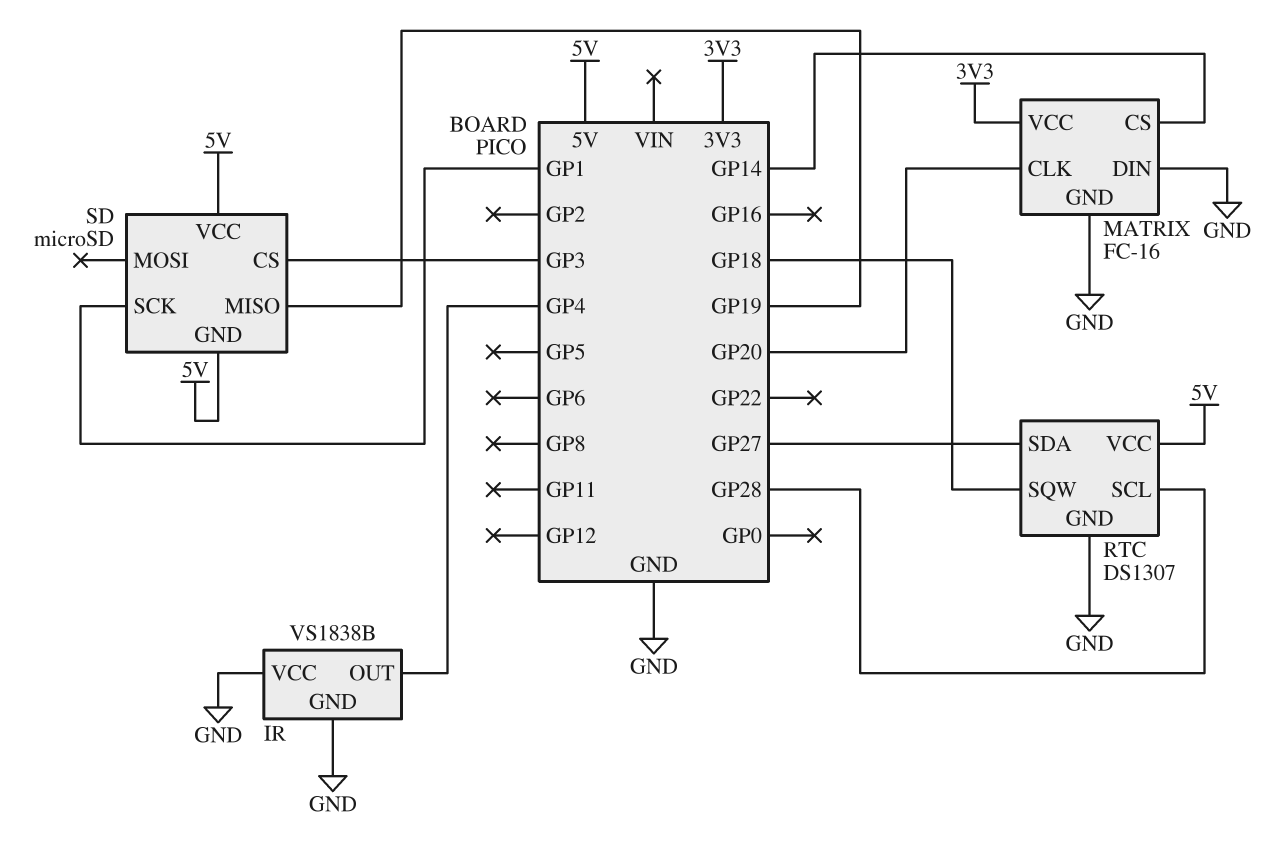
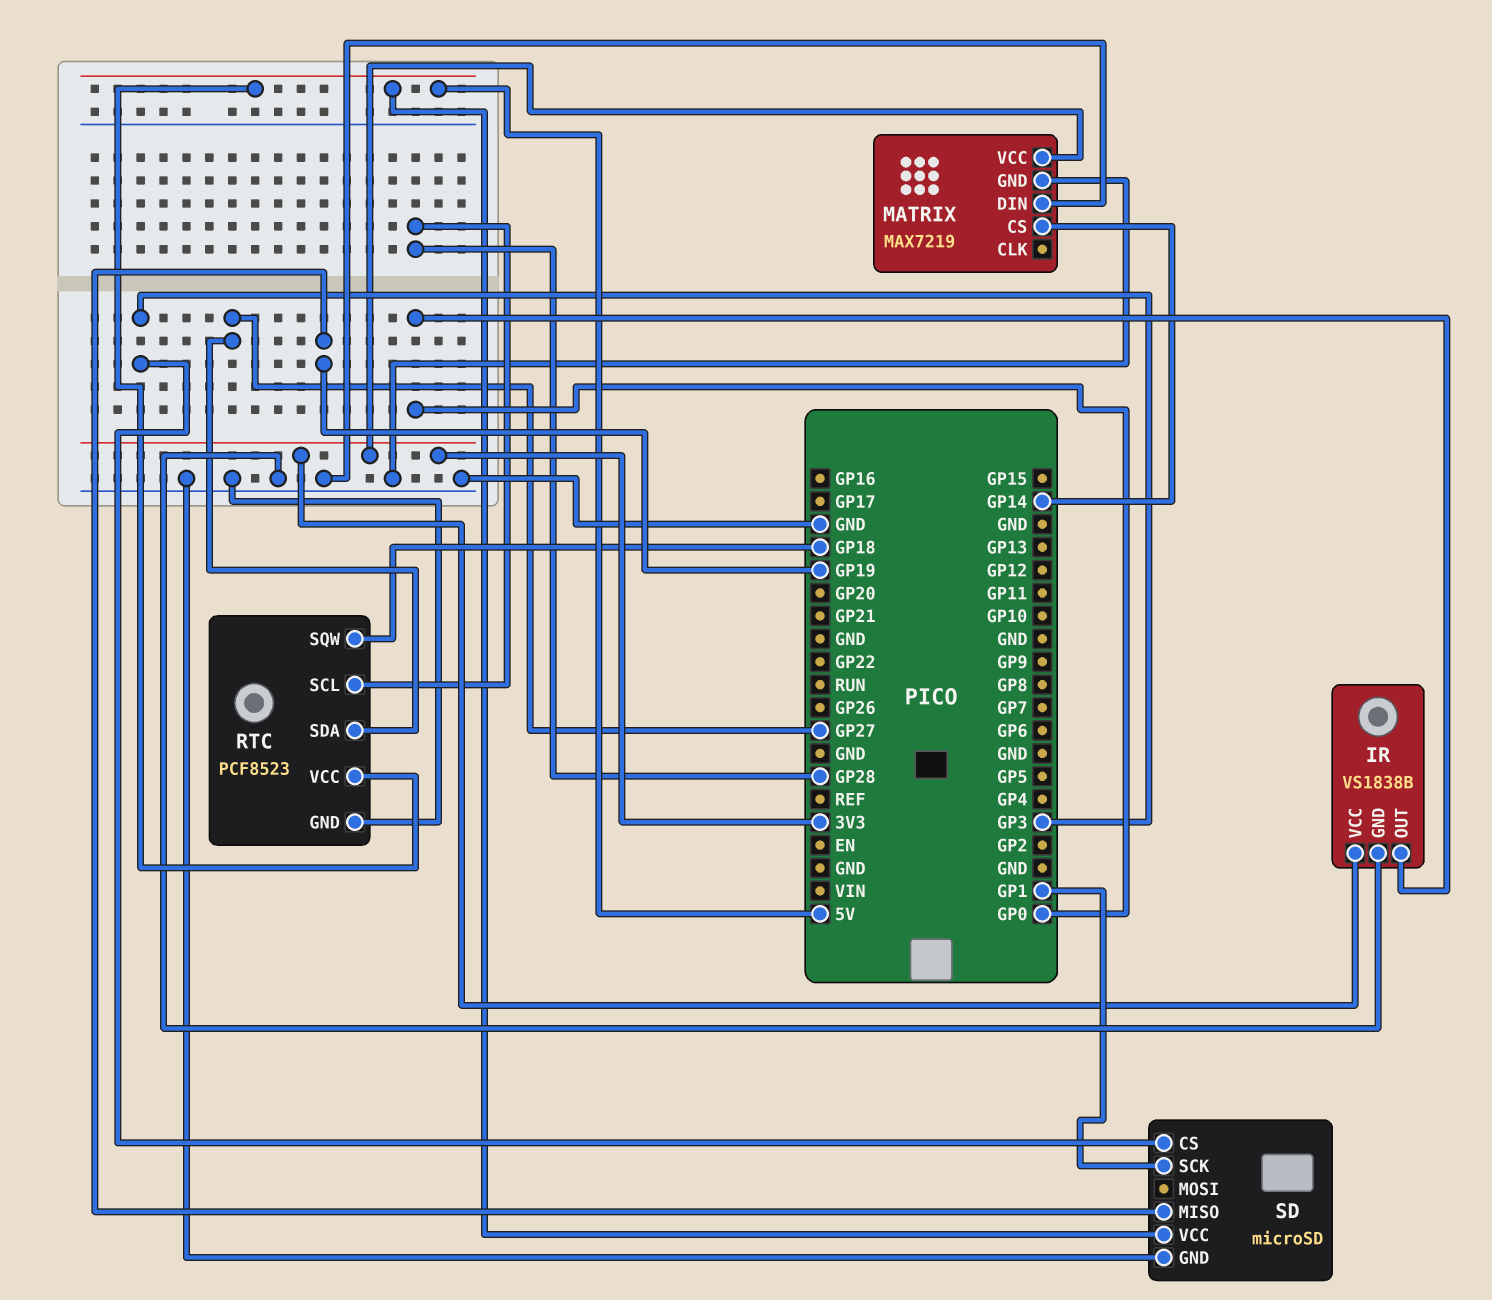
IR pin OUT: GP4 -> GP0
IR pin VCC: GND -> 3V3
MATRIX: FC-16 -> MAX7219
MATRIX pin CLK: GP20 -> none
RTC: DS1307 -> PCF8523
SD pin GND: 5V -> GND

